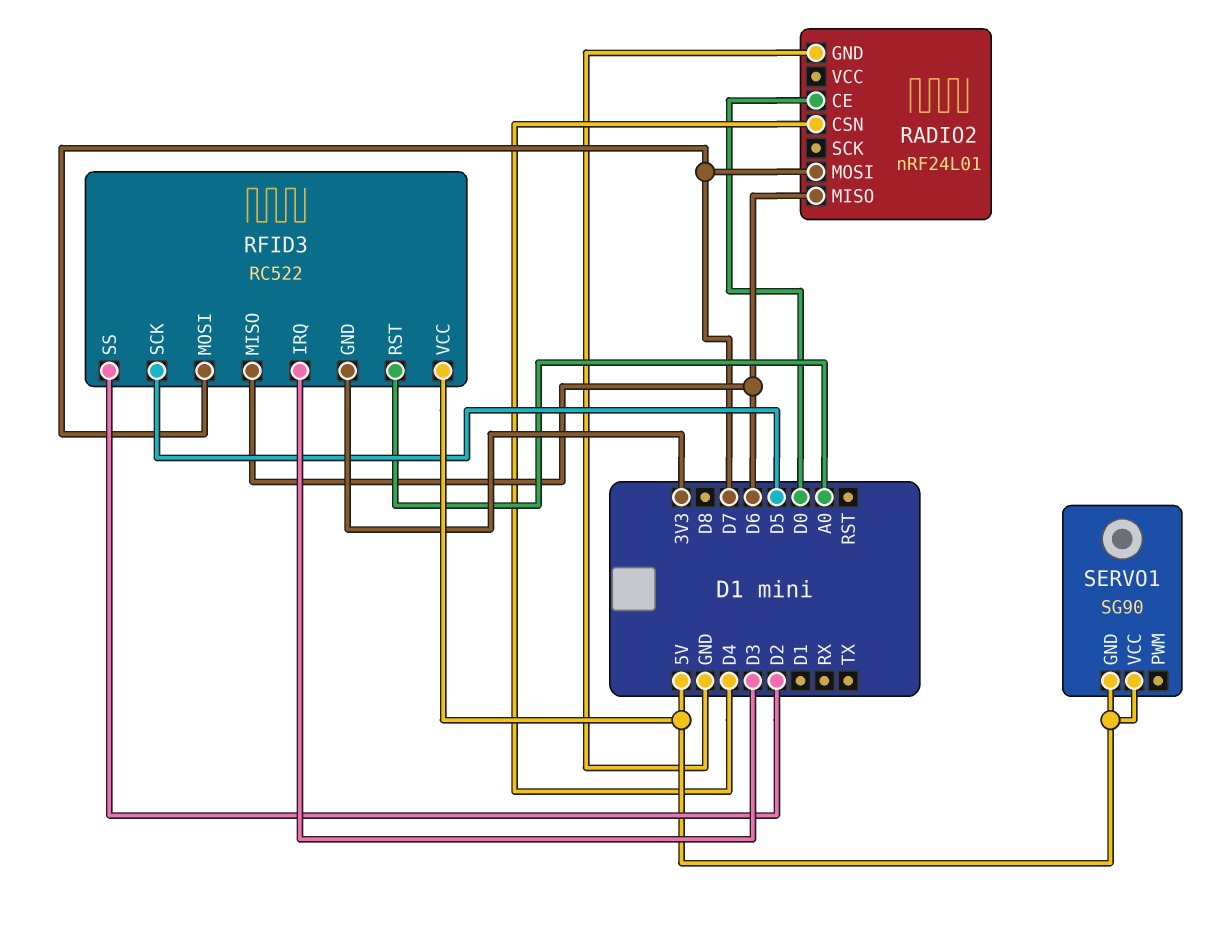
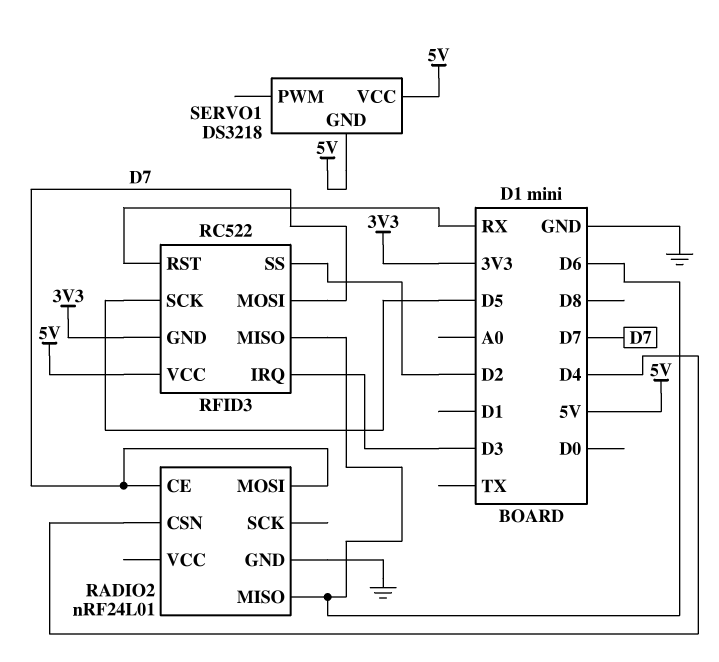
RADIO2 pin CE: D0 -> D7
RFID3 pin RST: A0 -> RX
SERVO1: SG90 -> DS3218

